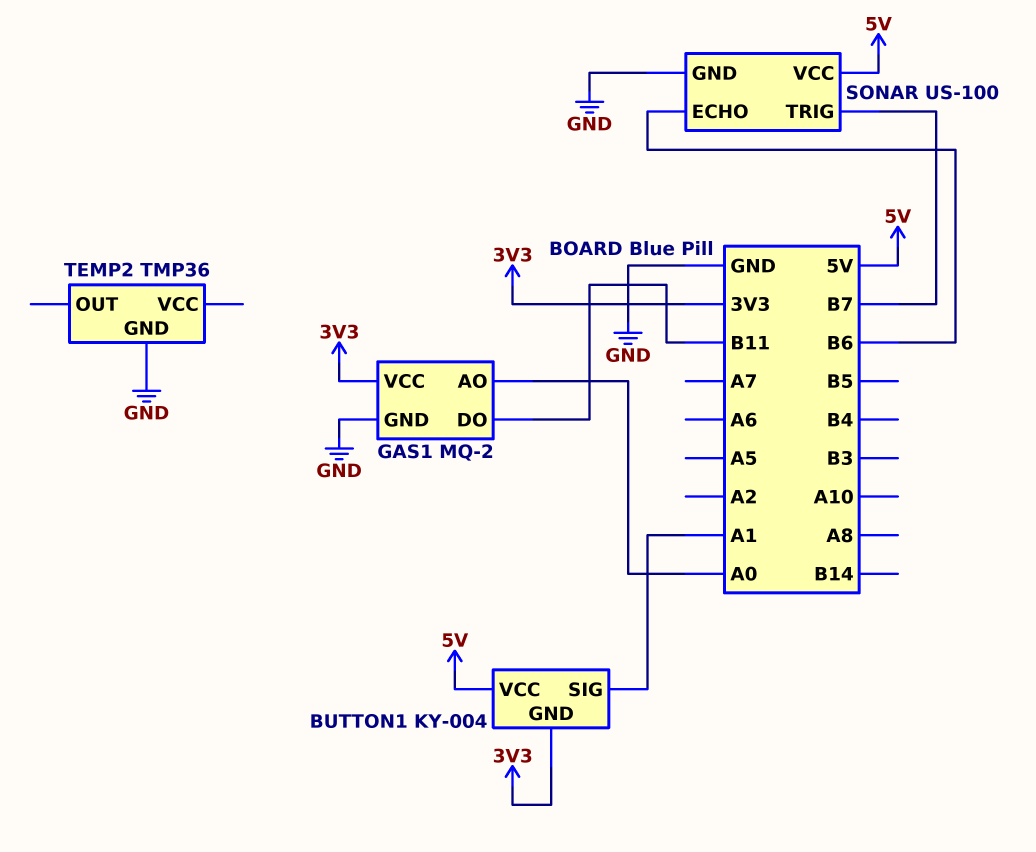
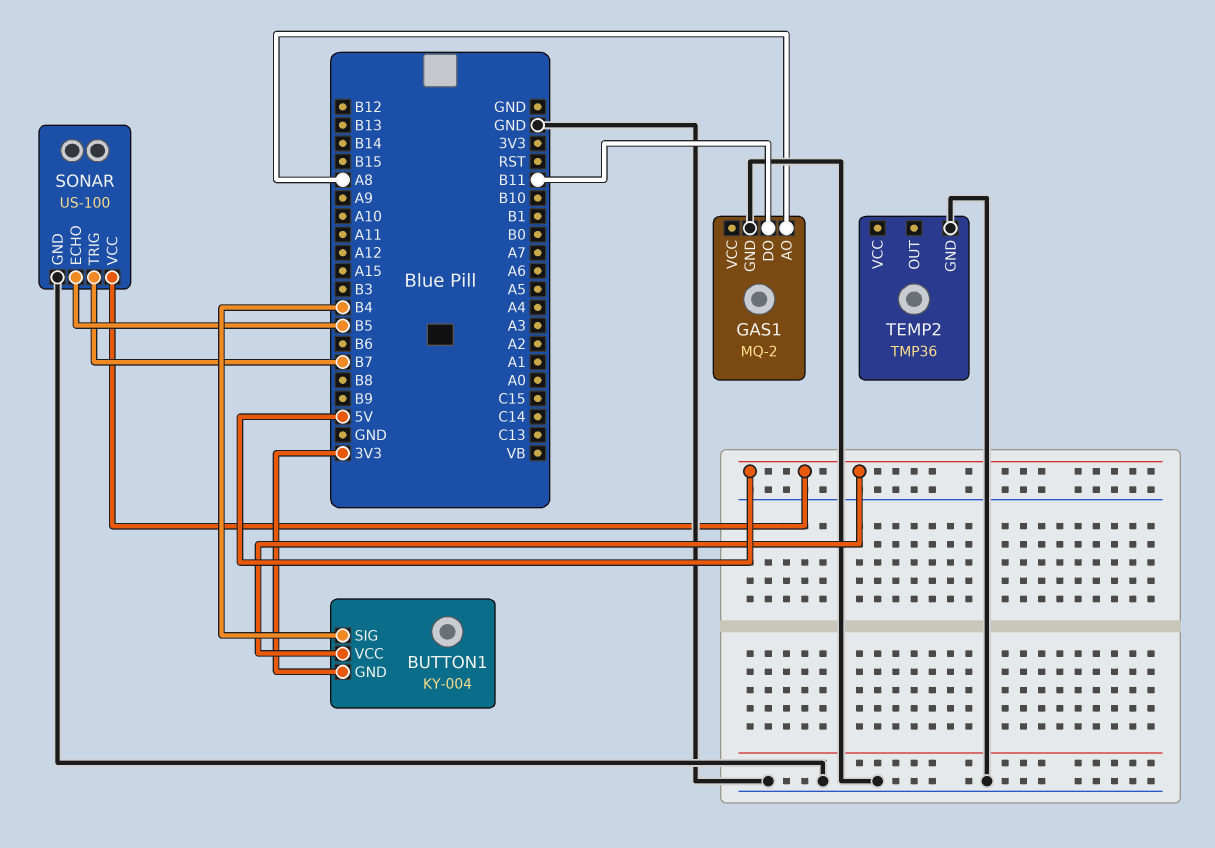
BUTTON1 pin SIG: A1 -> B4
GAS1 pin AO: A0 -> A8
GAS1 pin VCC: 3V3 -> none
SONAR pin ECHO: B6 -> B5

